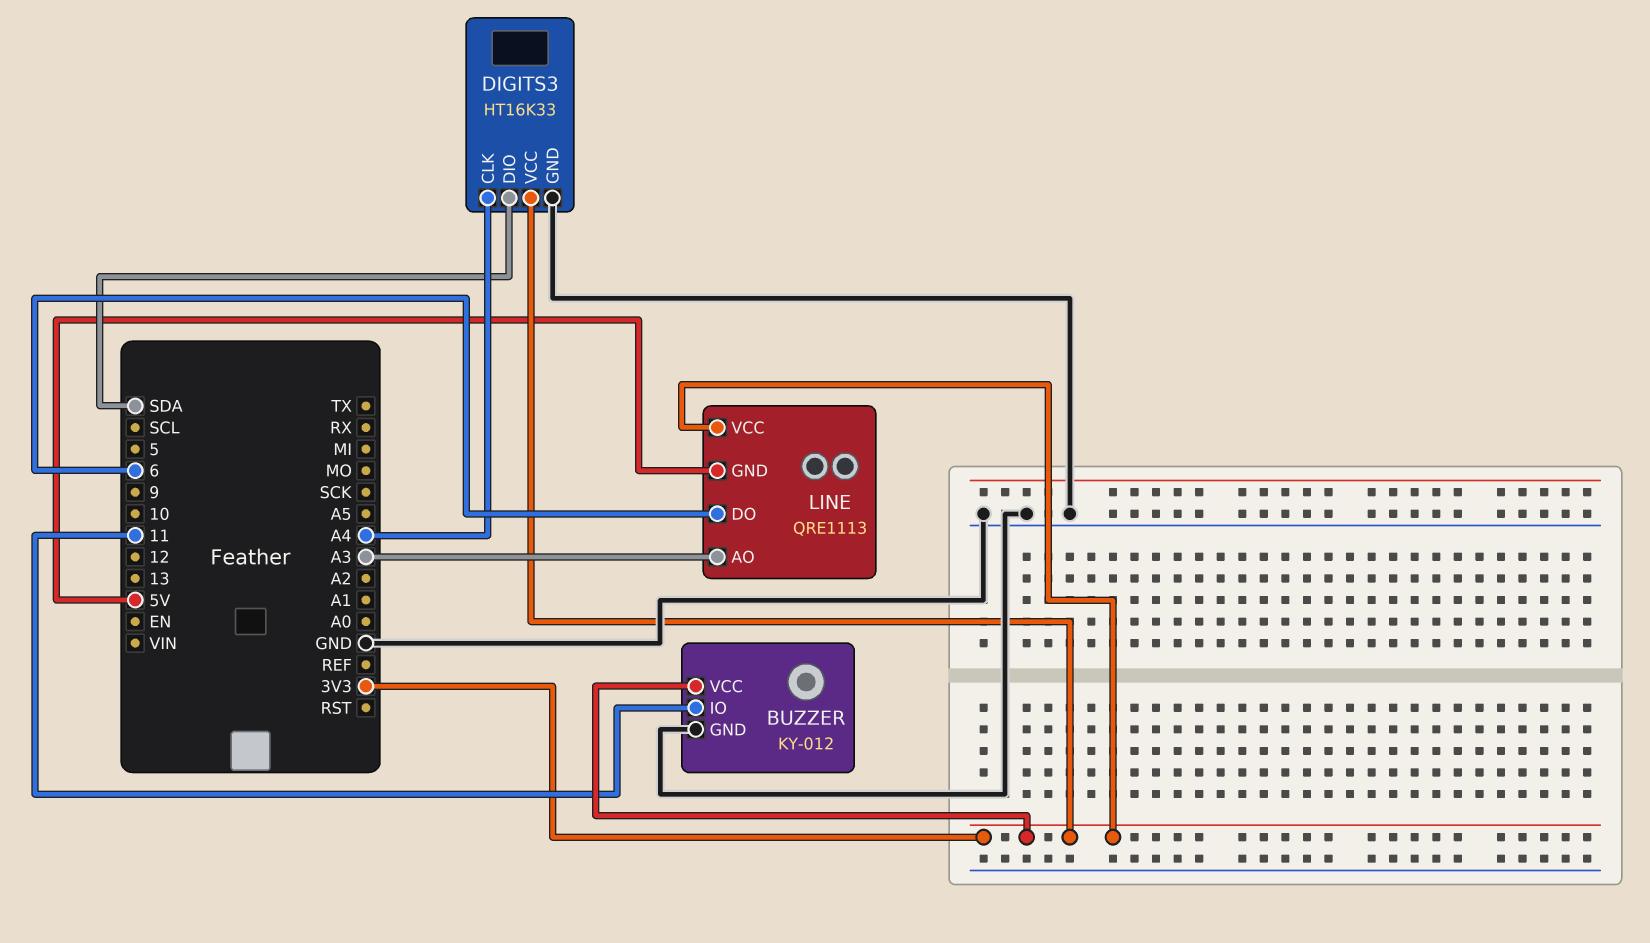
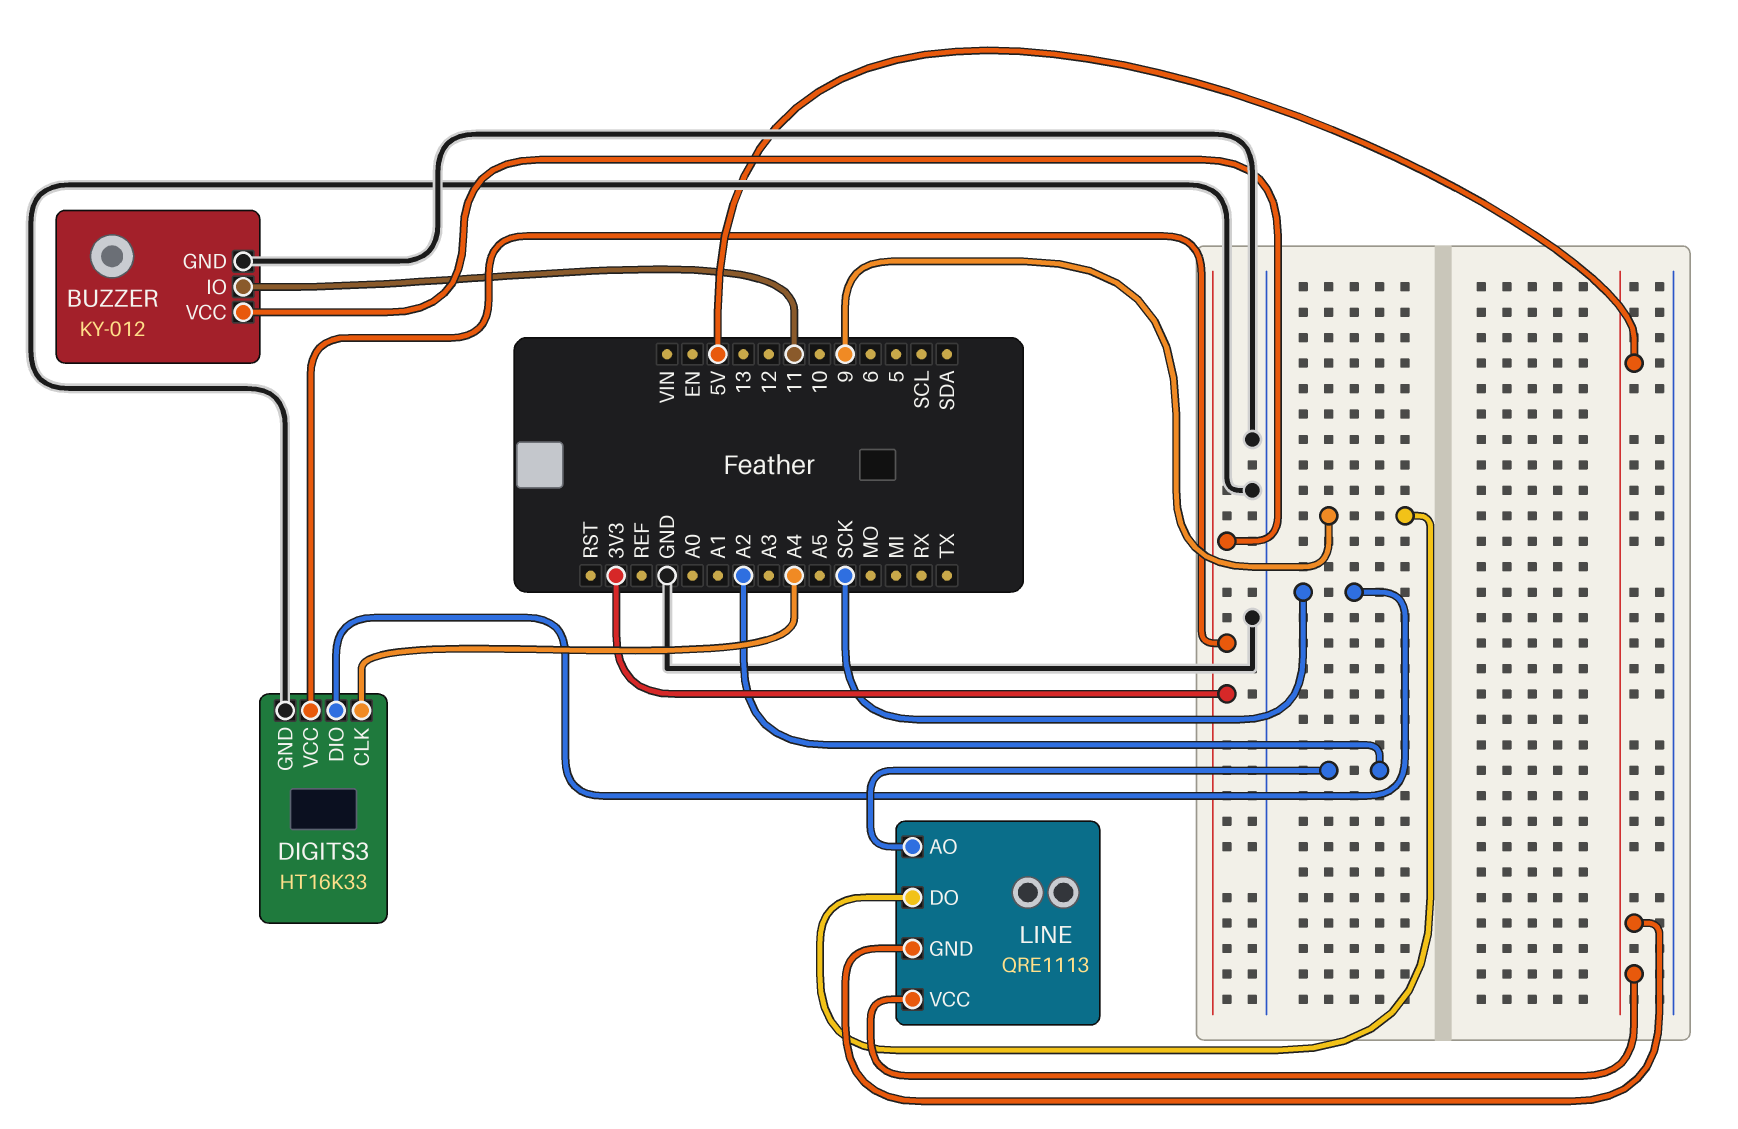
DIGITS3 pin DIO: SDA -> SCK
LINE pin AO: A3 -> A2
LINE pin DO: 6 -> 9
LINE pin VCC: 3V3 -> 5V

